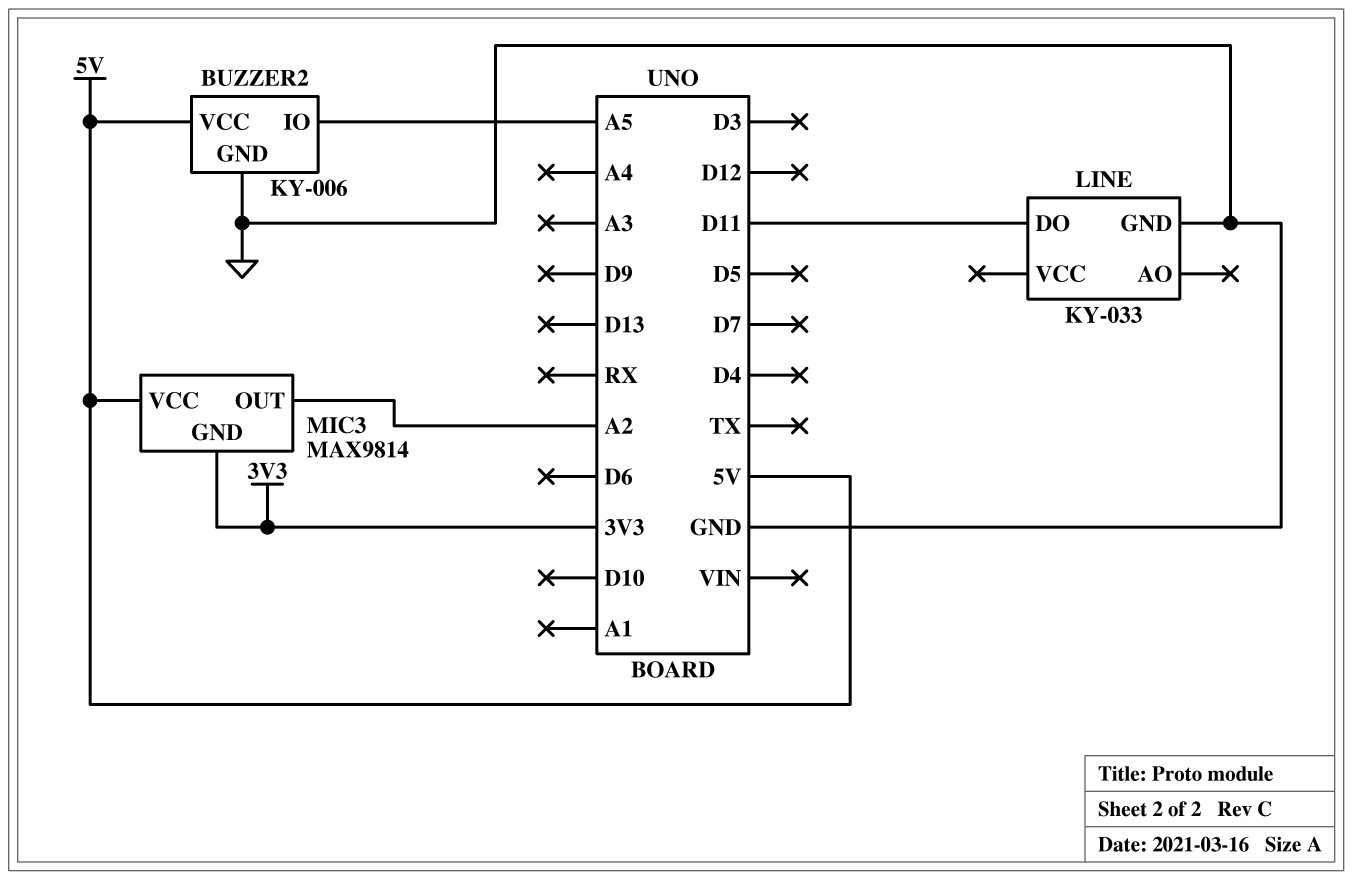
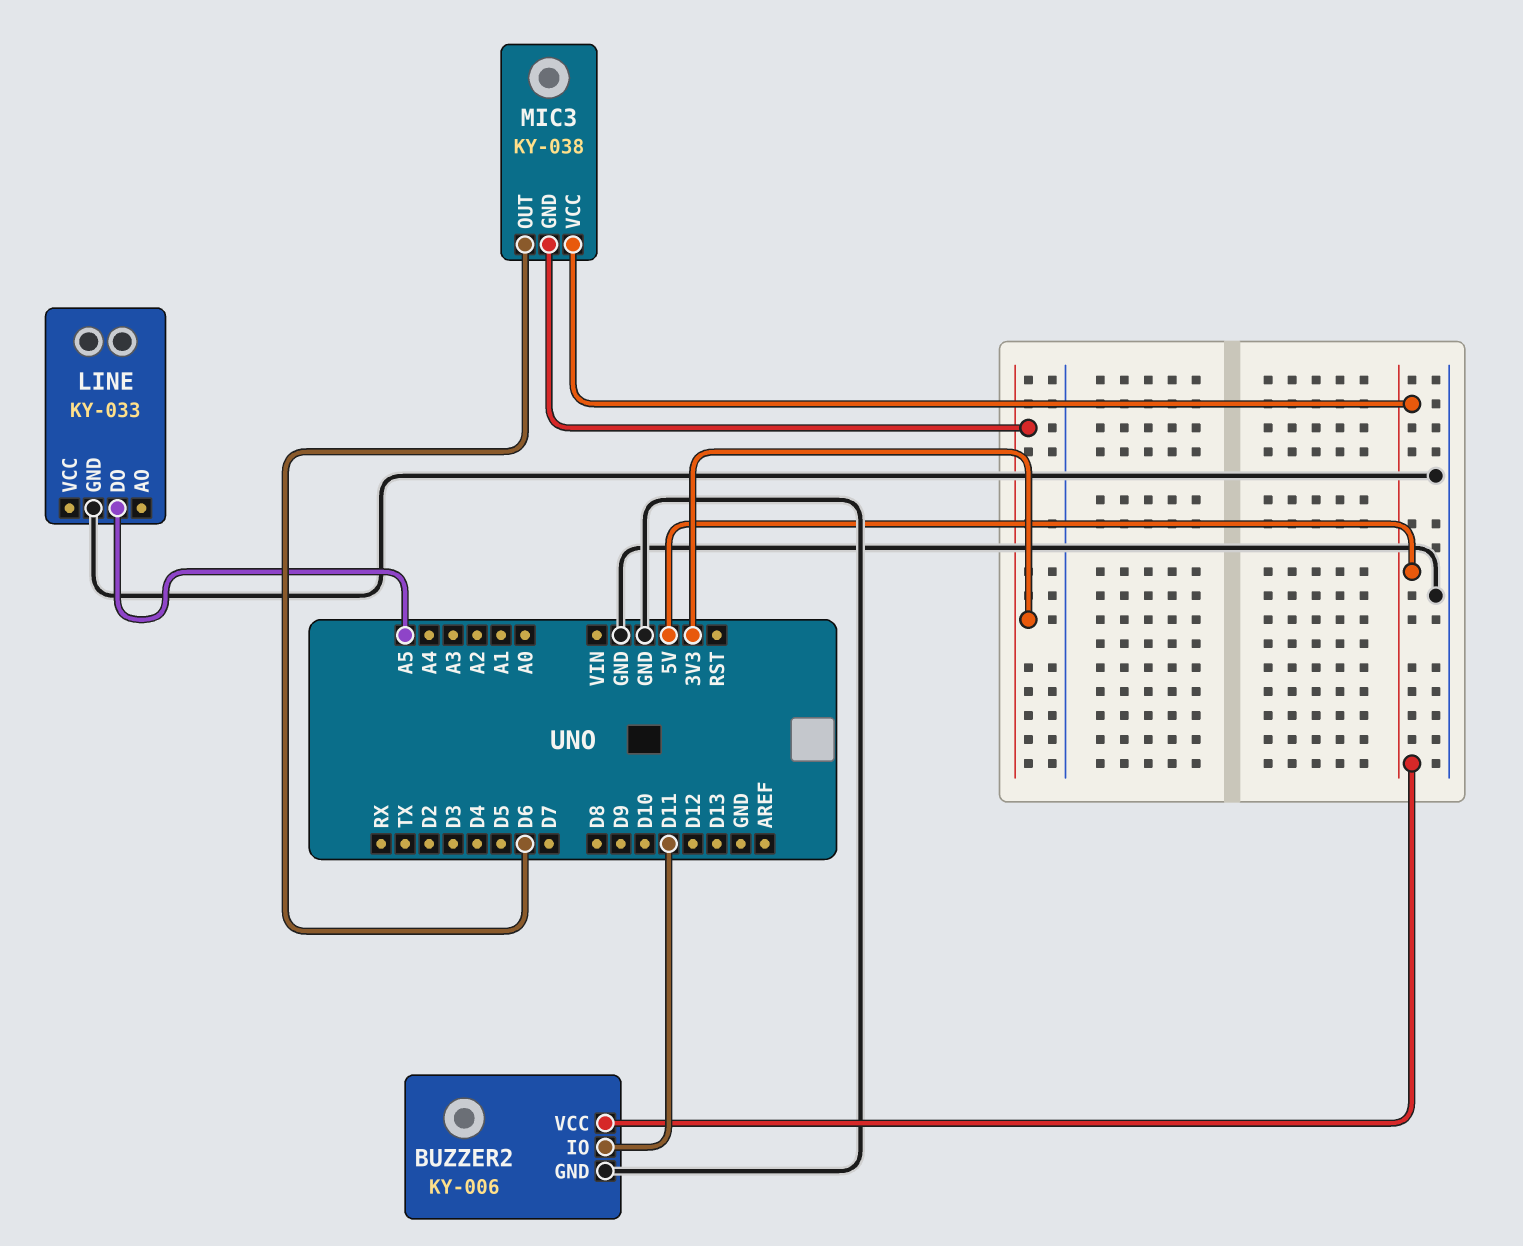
BUZZER2 pin IO: A5 -> D11
LINE pin DO: D11 -> A5
MIC3: MAX9814 -> KY-038
MIC3 pin OUT: A2 -> D6

